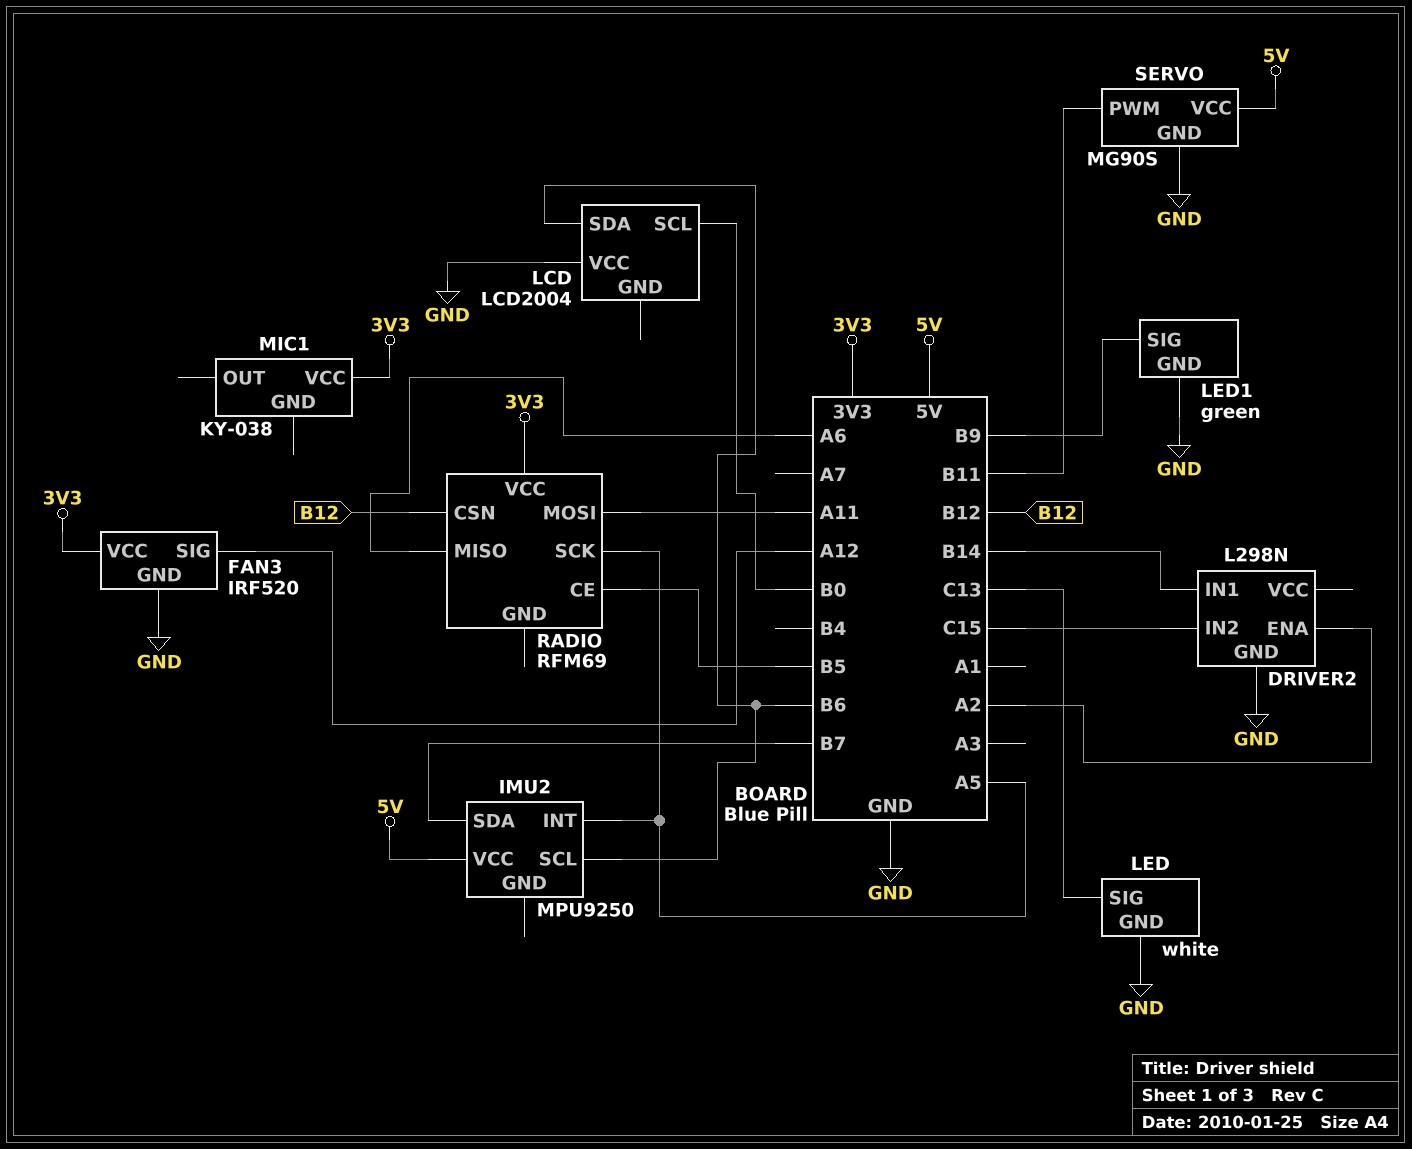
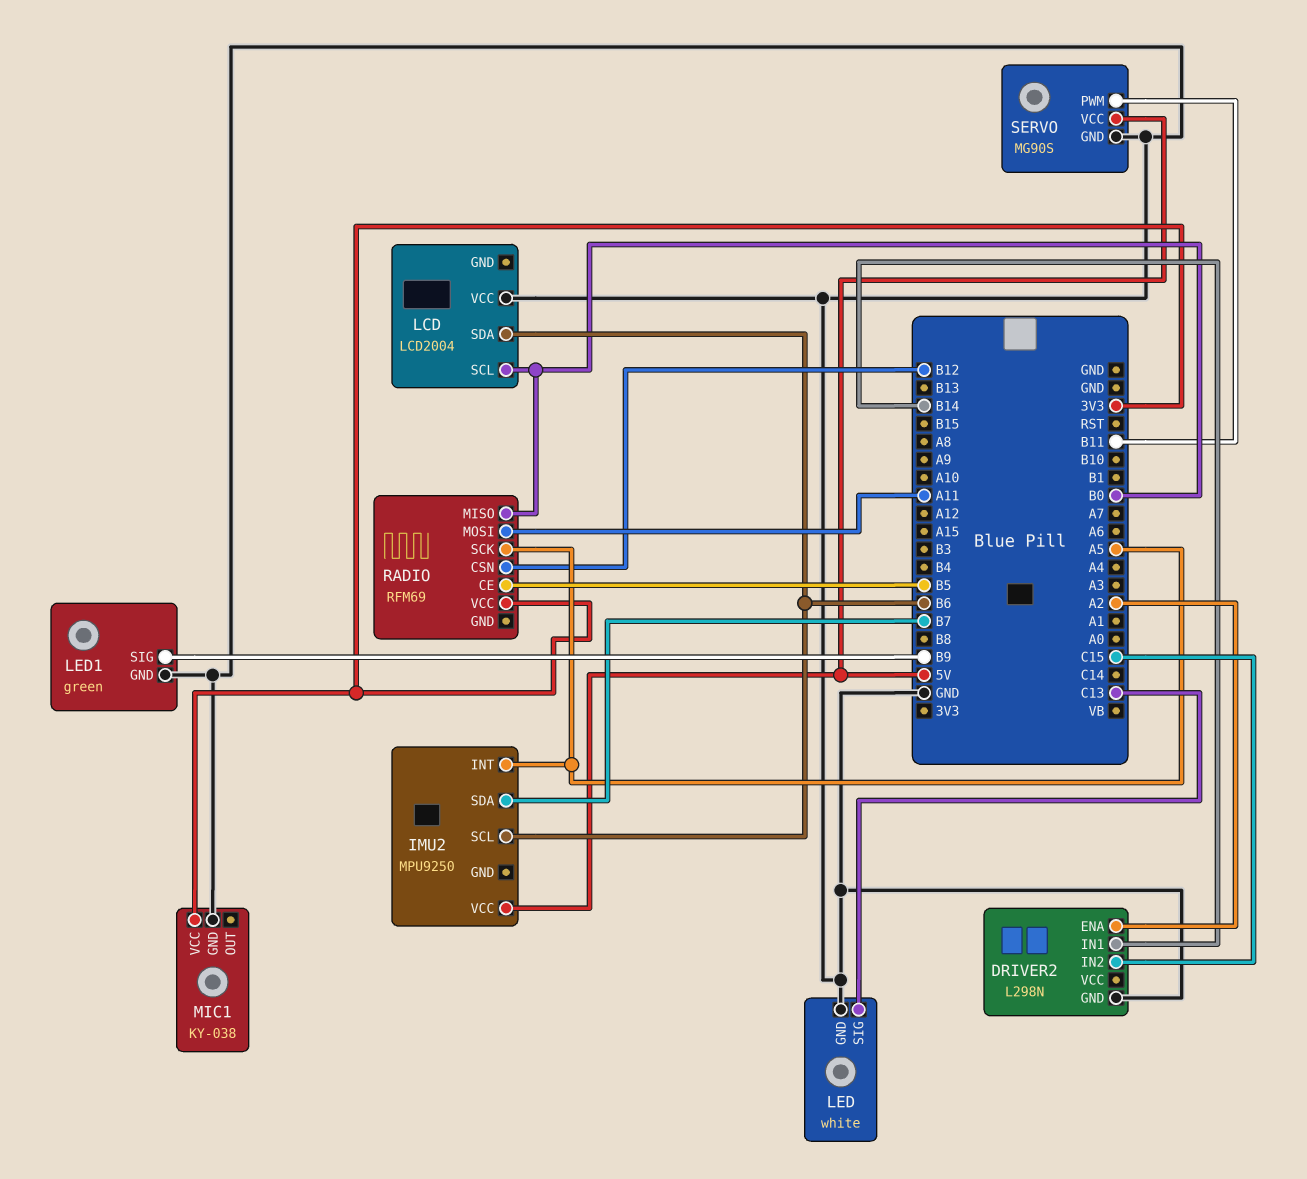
FAN3: IRF520 -> none
FAN3 pin GND: GND -> none
FAN3 pin SIG: A12 -> none
FAN3 pin VCC: 3V3 -> none
MIC1 pin GND: none -> GND
RADIO pin MISO: A6 -> B0

